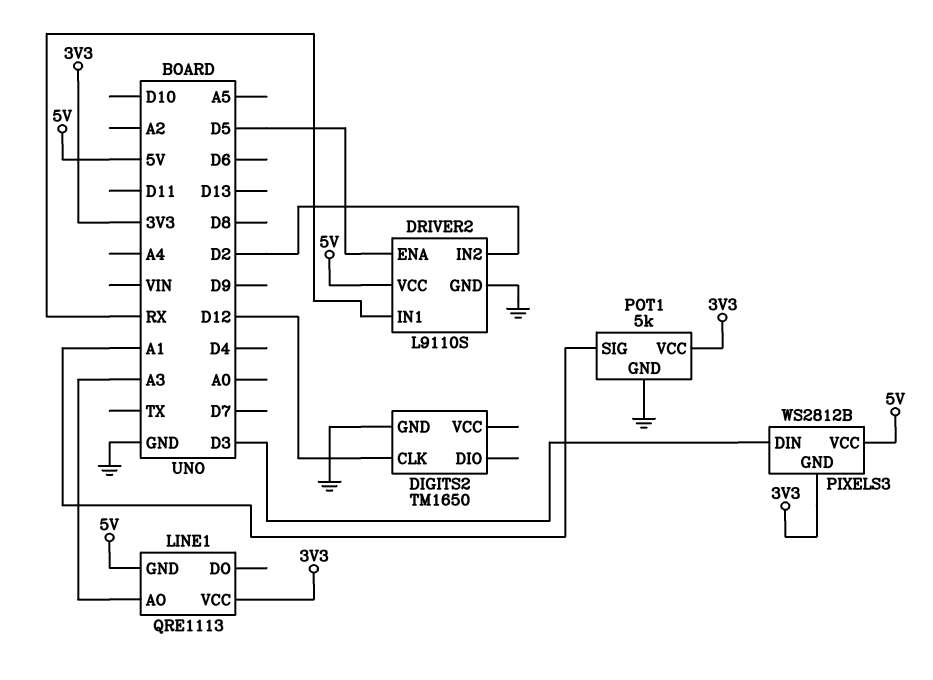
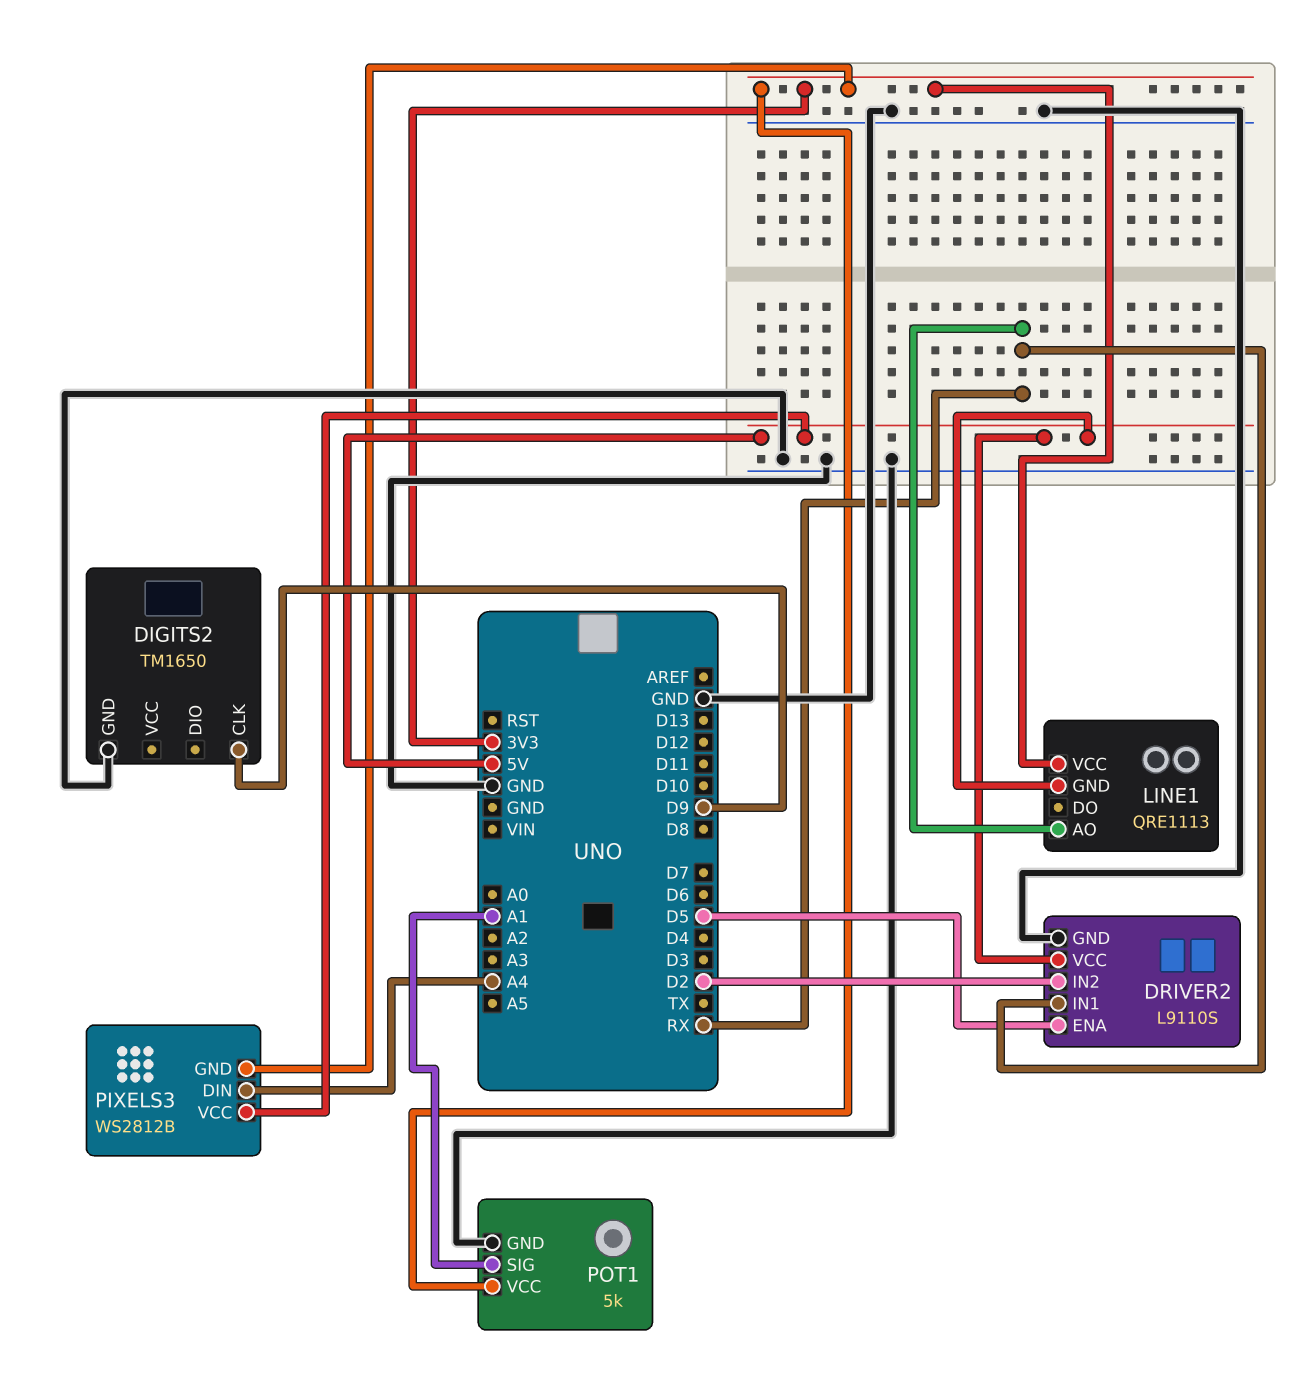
DIGITS2 pin CLK: D12 -> D9
LINE1 pin AO: A3 -> RX
PIXELS3 pin DIN: D3 -> A4

